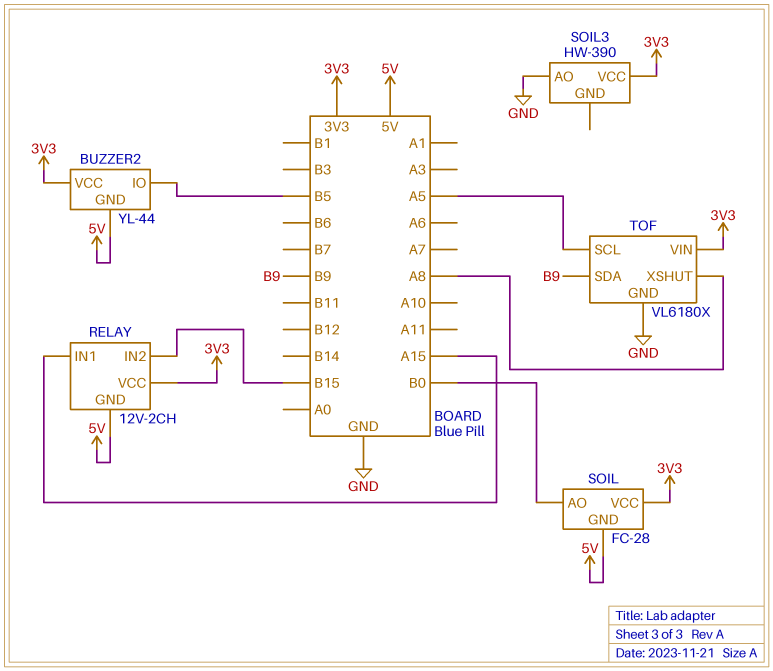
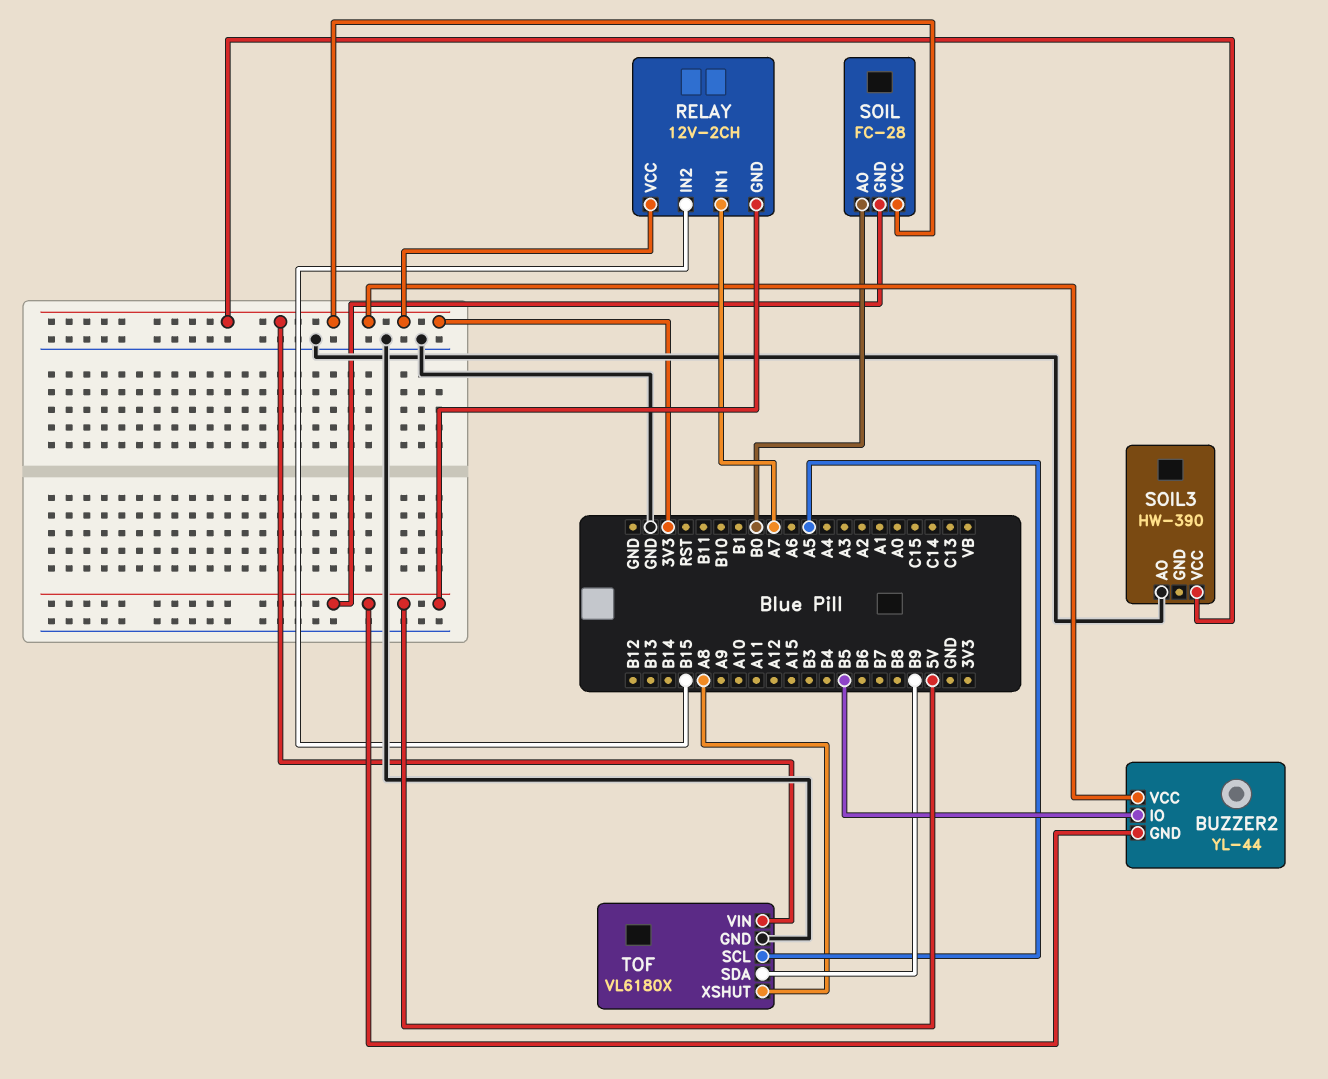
RELAY pin IN1: A15 -> A7

